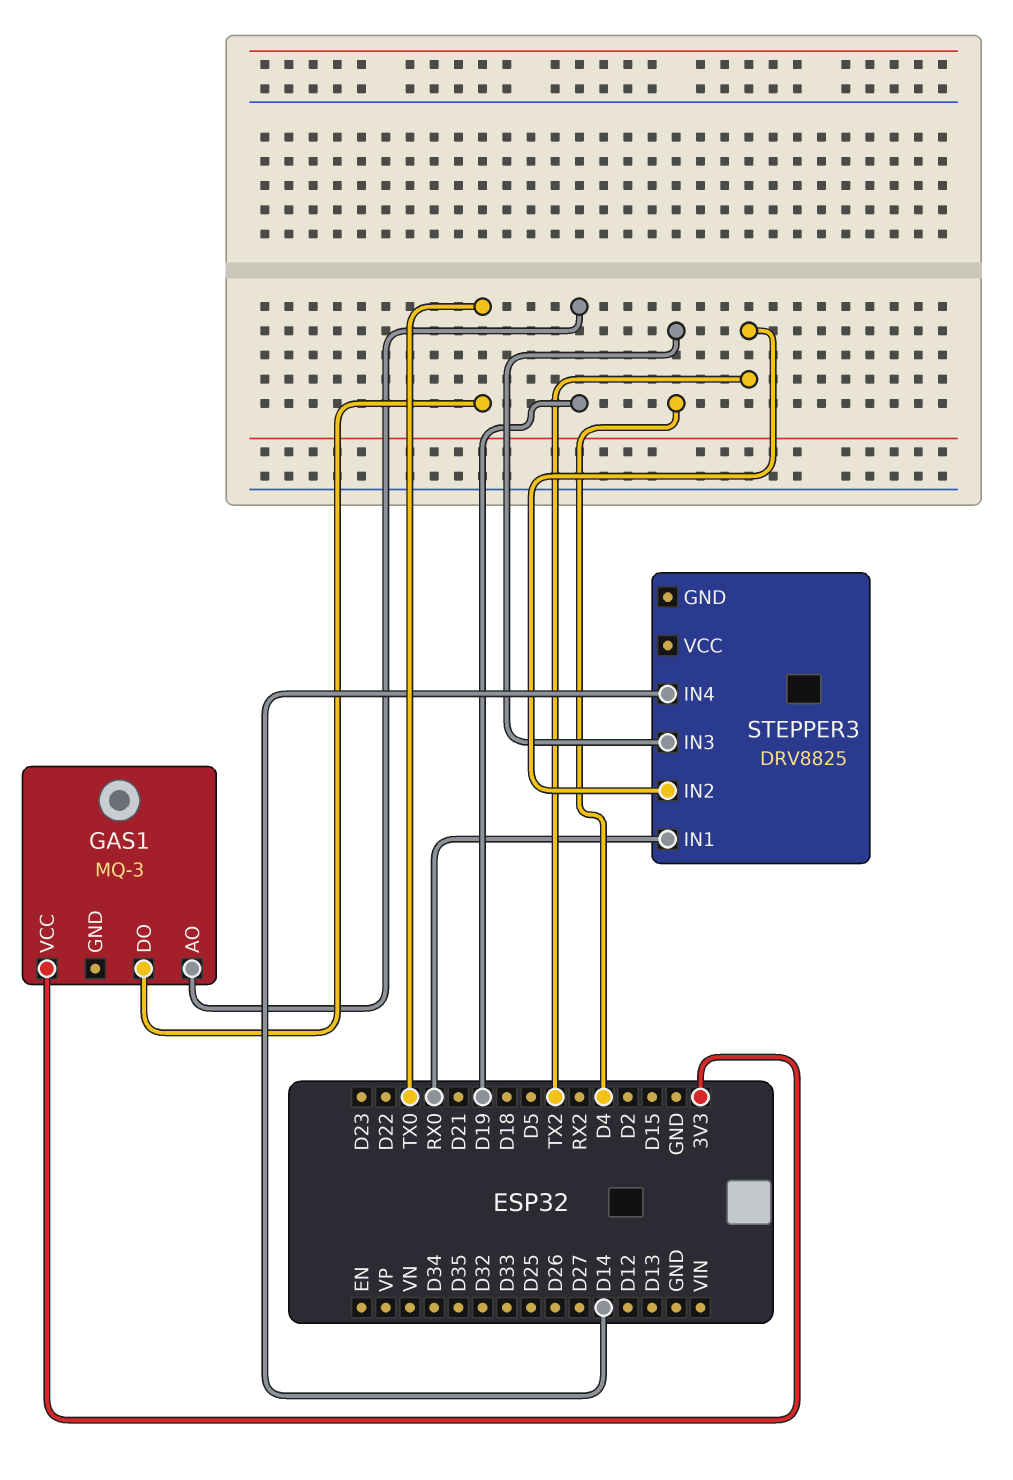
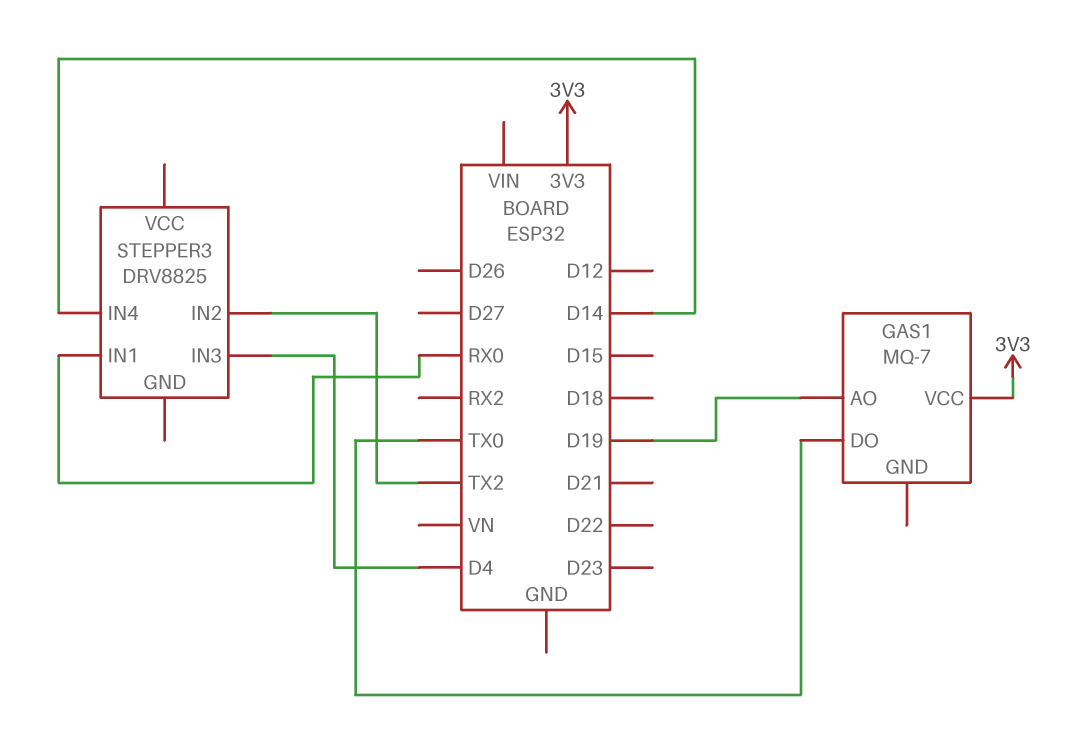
GAS1: MQ-3 -> MQ-7

